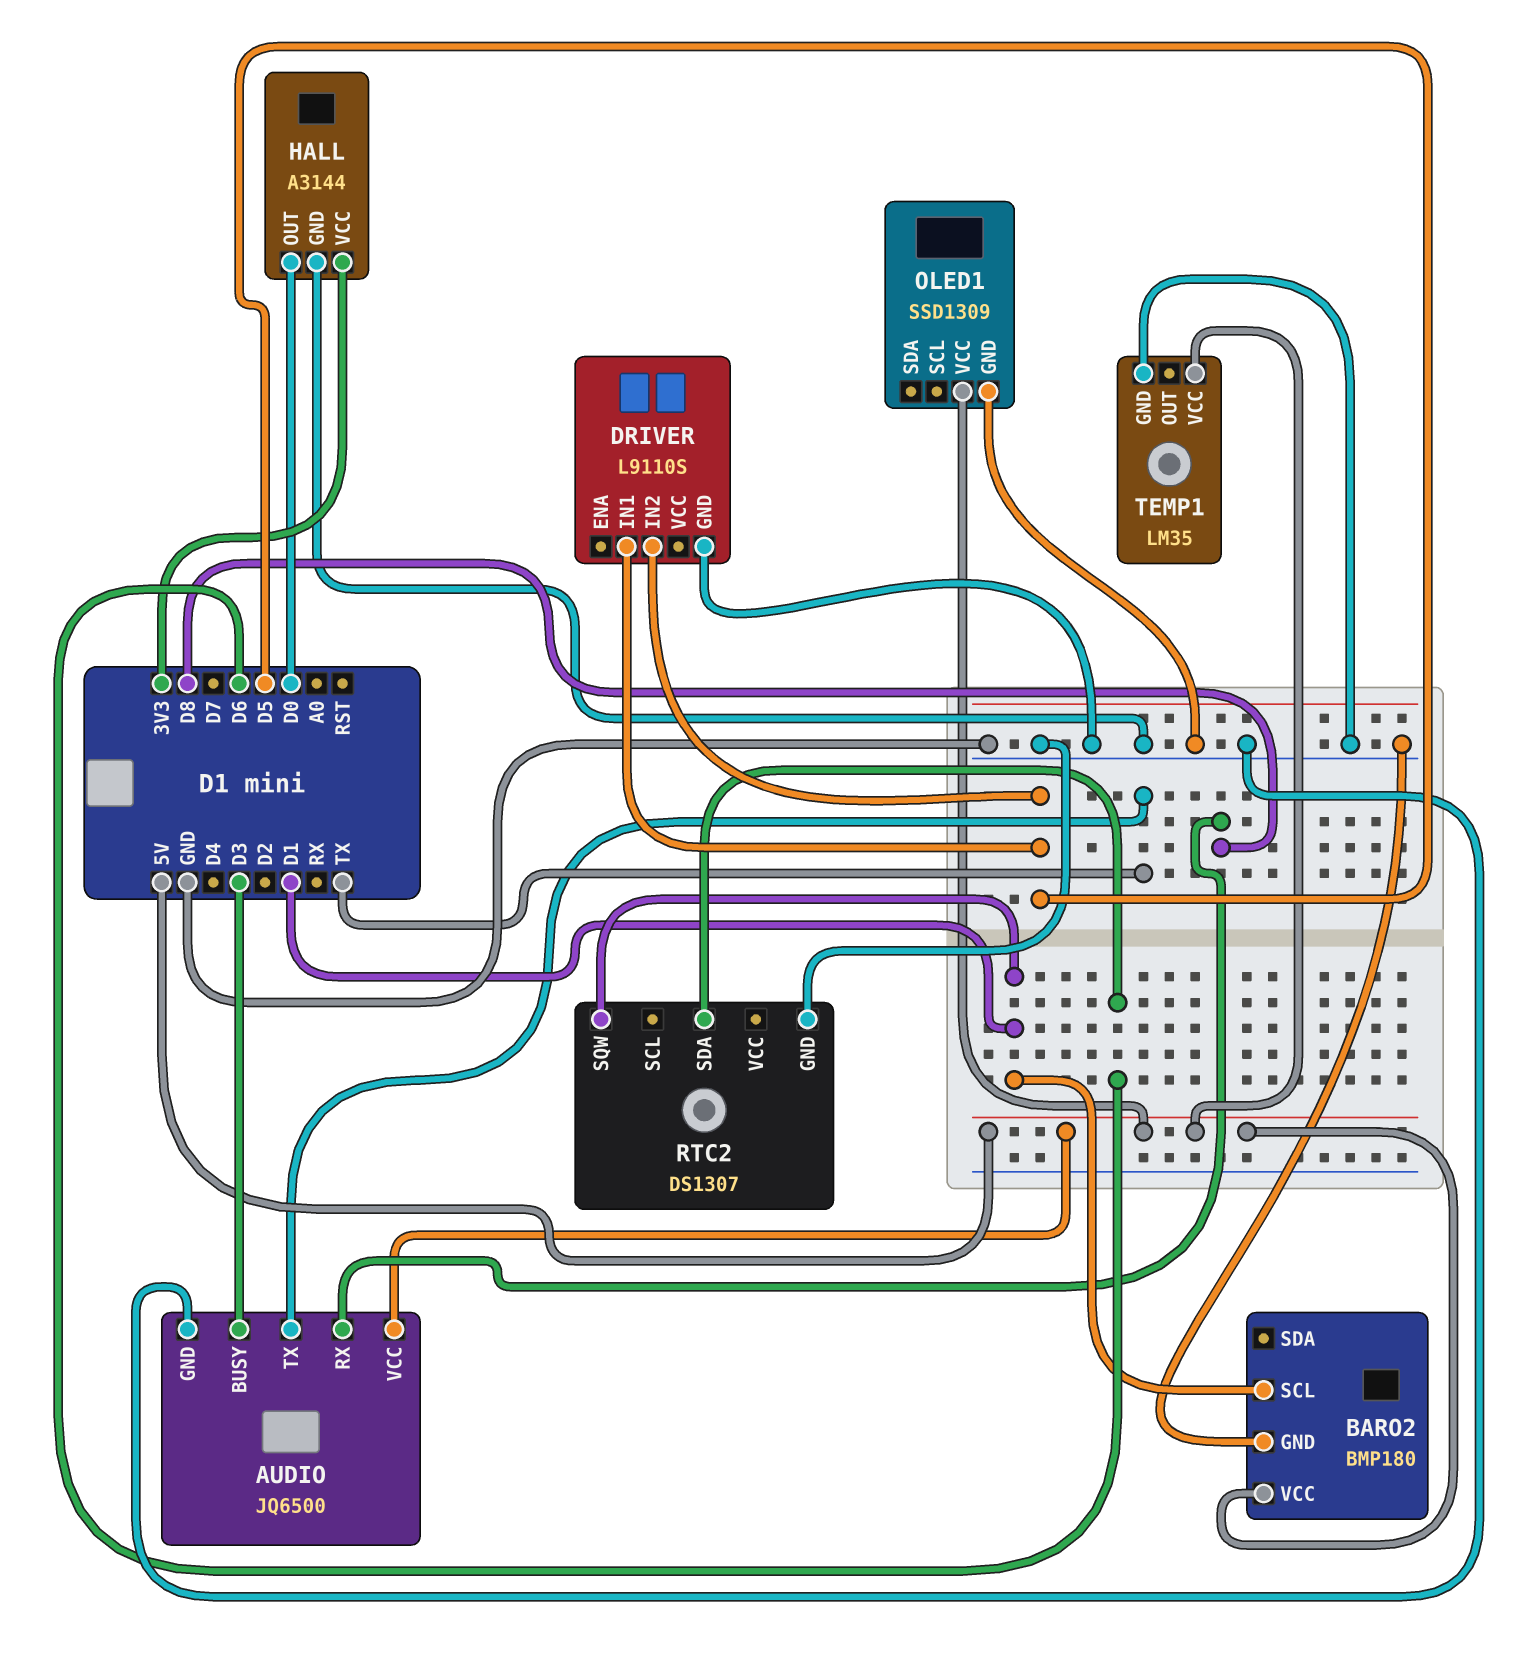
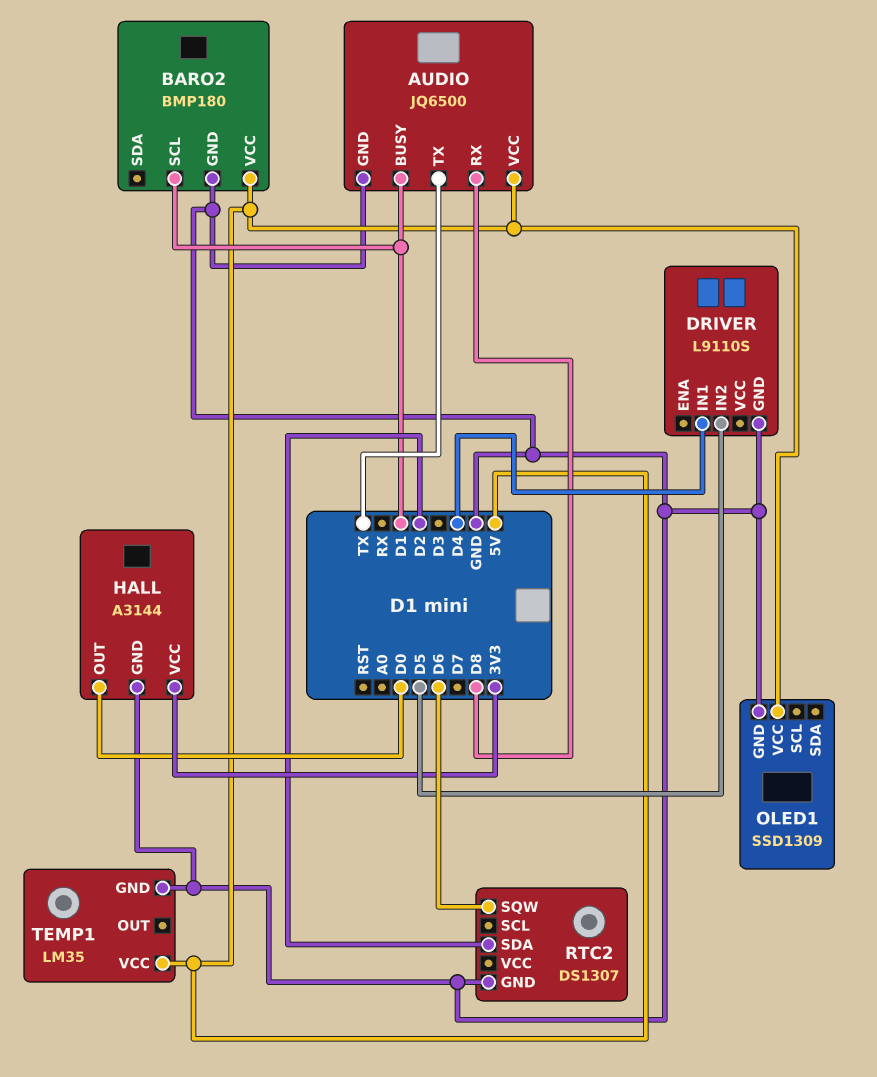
AUDIO pin BUSY: D3 -> D1
DRIVER pin IN1: D5 -> D4
RTC2 pin SDA: D6 -> D2
RTC2 pin SQW: D1 -> D6

